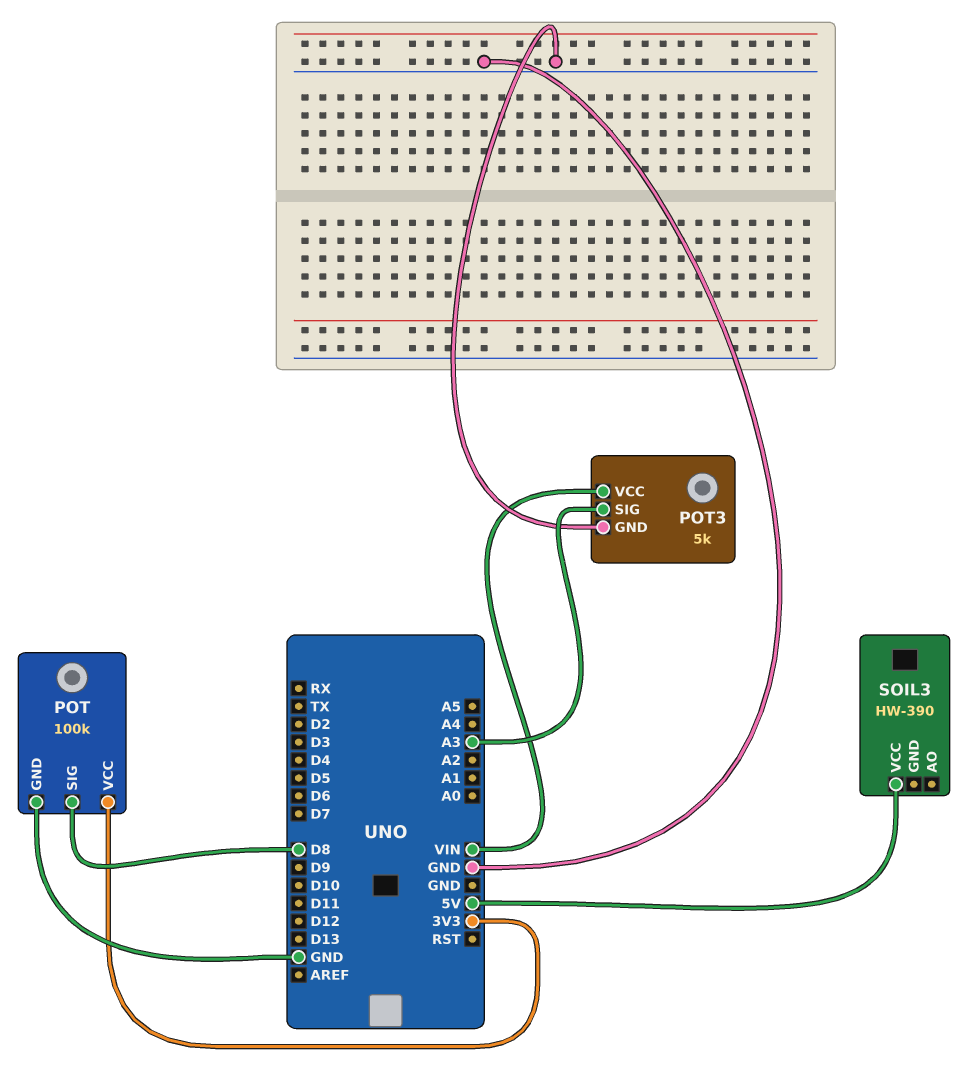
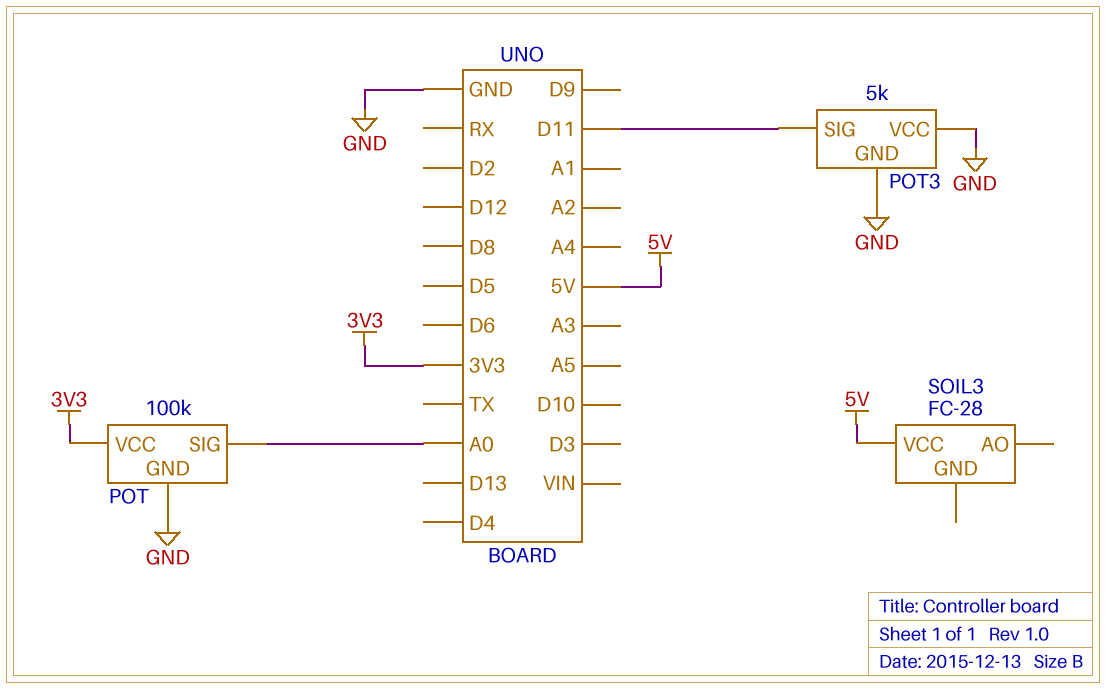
POT pin SIG: D8 -> A0
POT3 pin SIG: A3 -> D11
POT3 pin VCC: VIN -> GND
SOIL3: HW-390 -> FC-28

